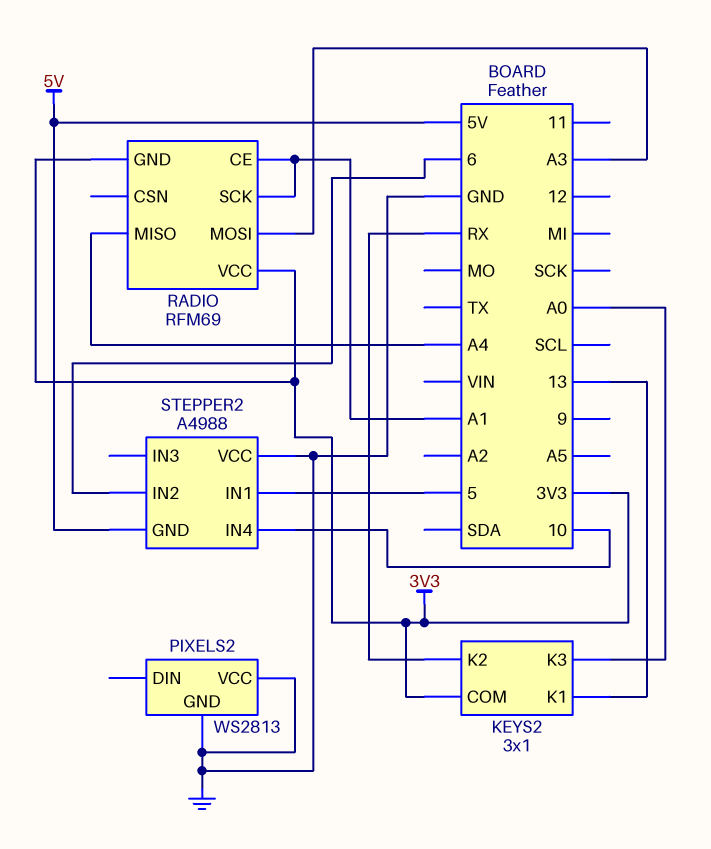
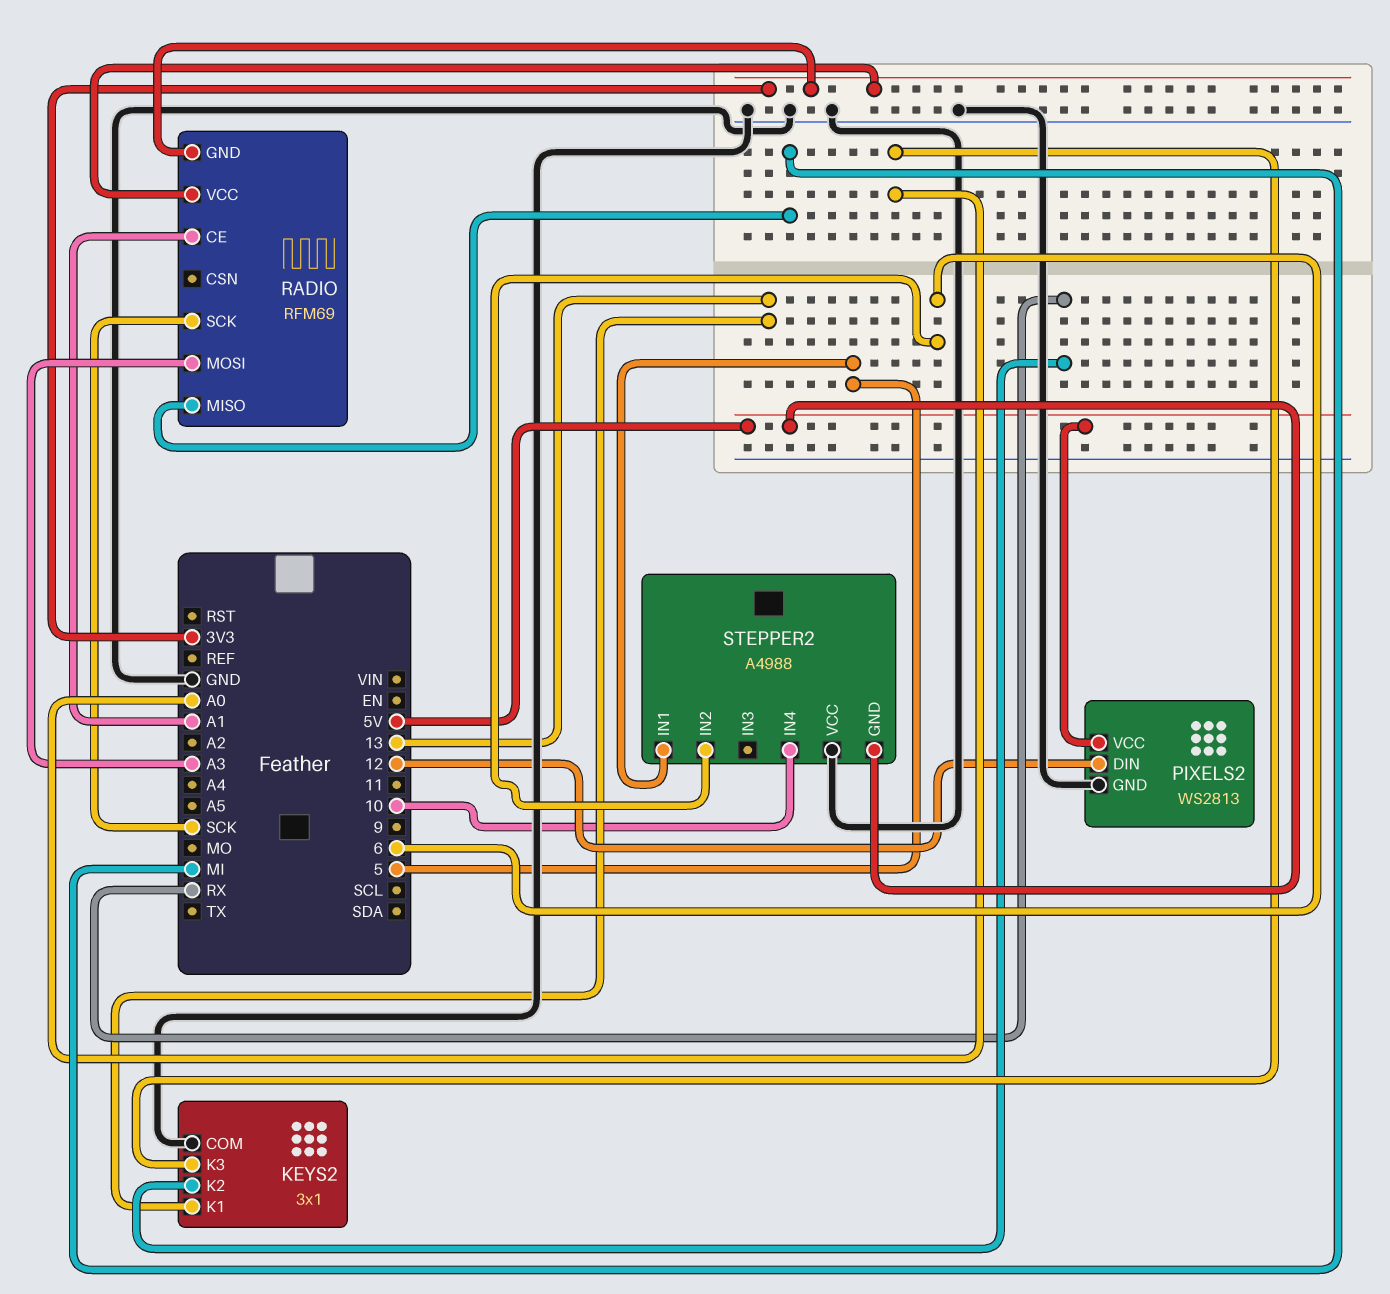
KEYS2 pin COM: 3V3 -> GND
PIXELS2 pin DIN: none -> 12
PIXELS2 pin VCC: GND -> 5V
RADIO pin MISO: A4 -> MI
RADIO pin SCK: A1 -> SCK

